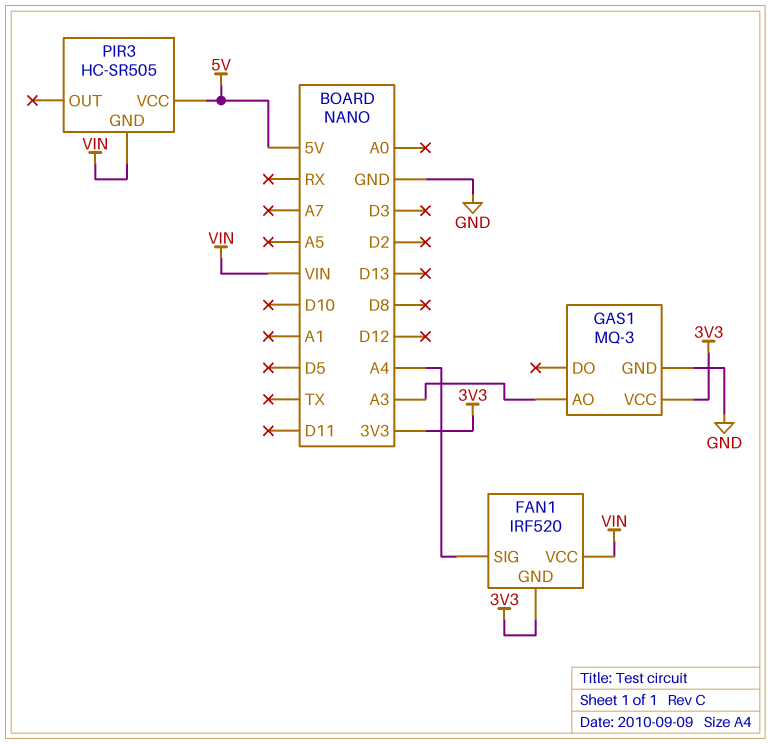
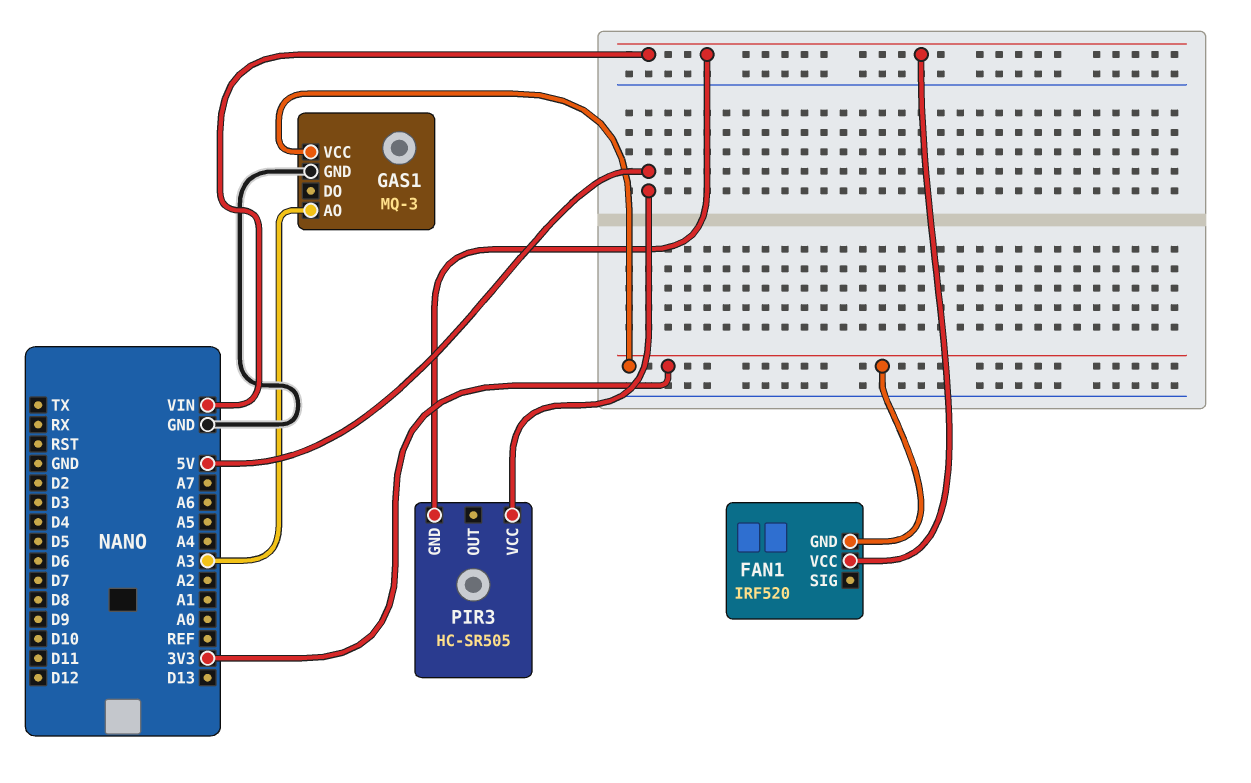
FAN1 pin SIG: A4 -> none

